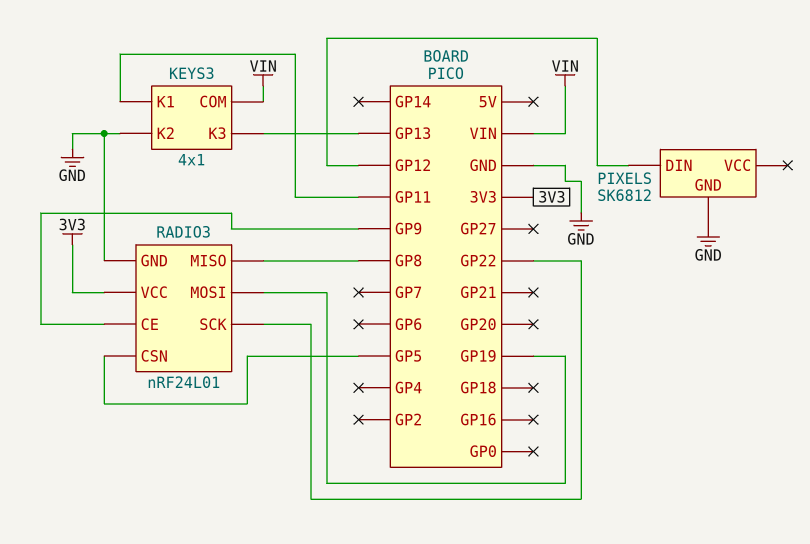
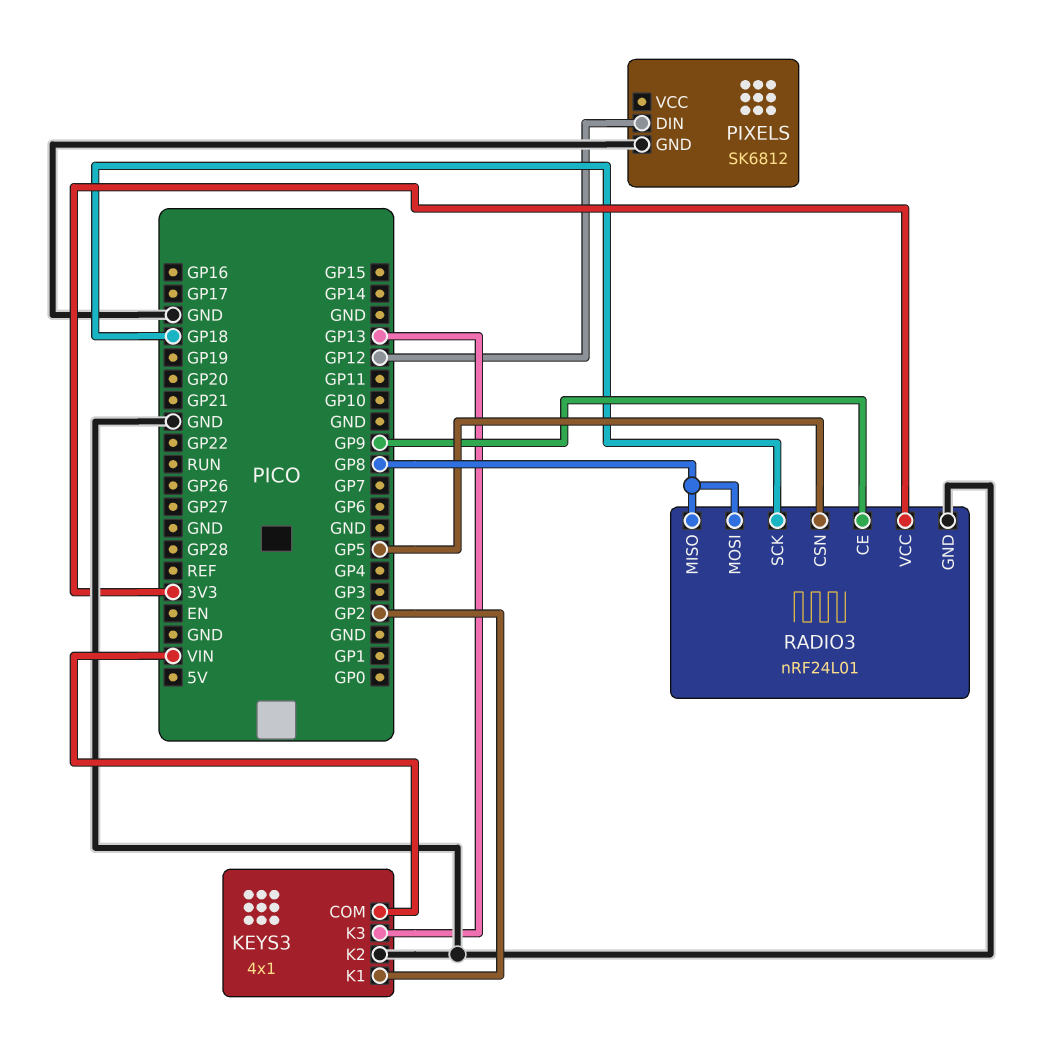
KEYS3 pin K1: GP11 -> GP2
RADIO3 pin MOSI: GP19 -> GP8
RADIO3 pin SCK: GP22 -> GP18

